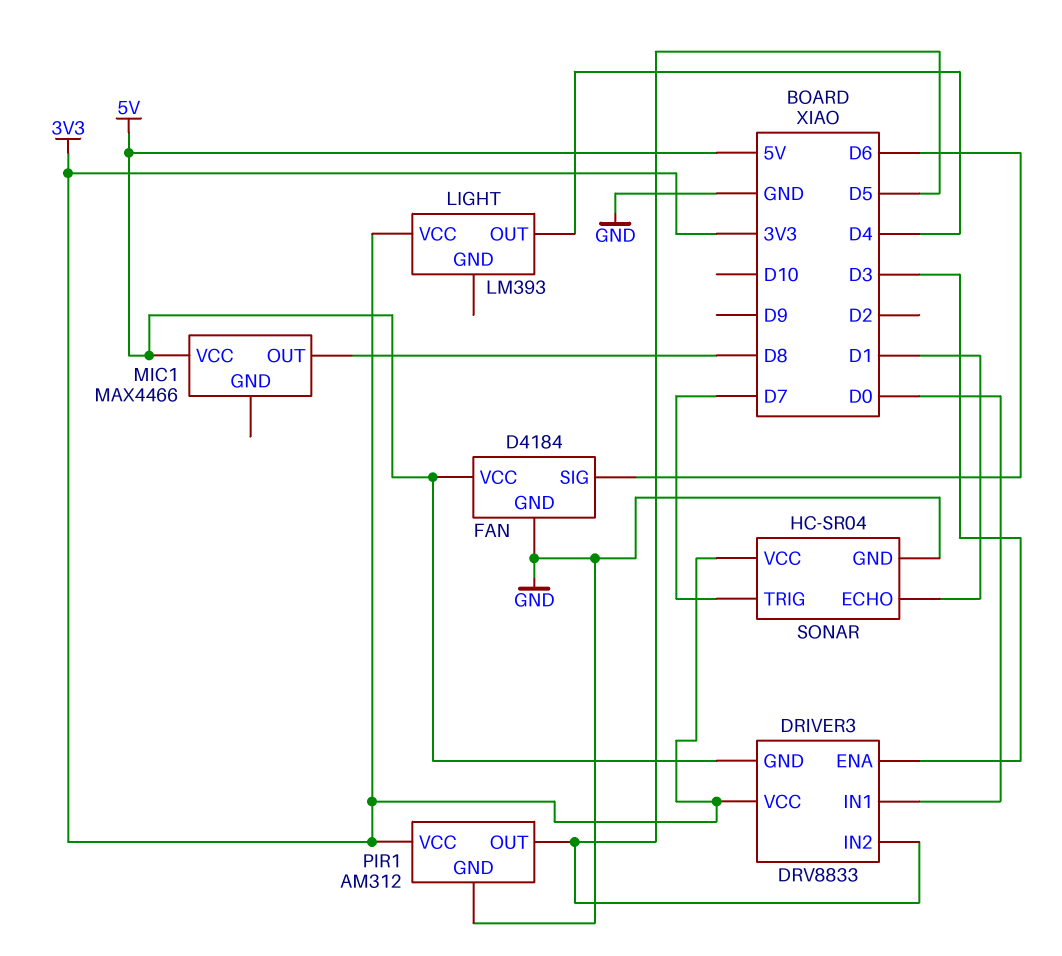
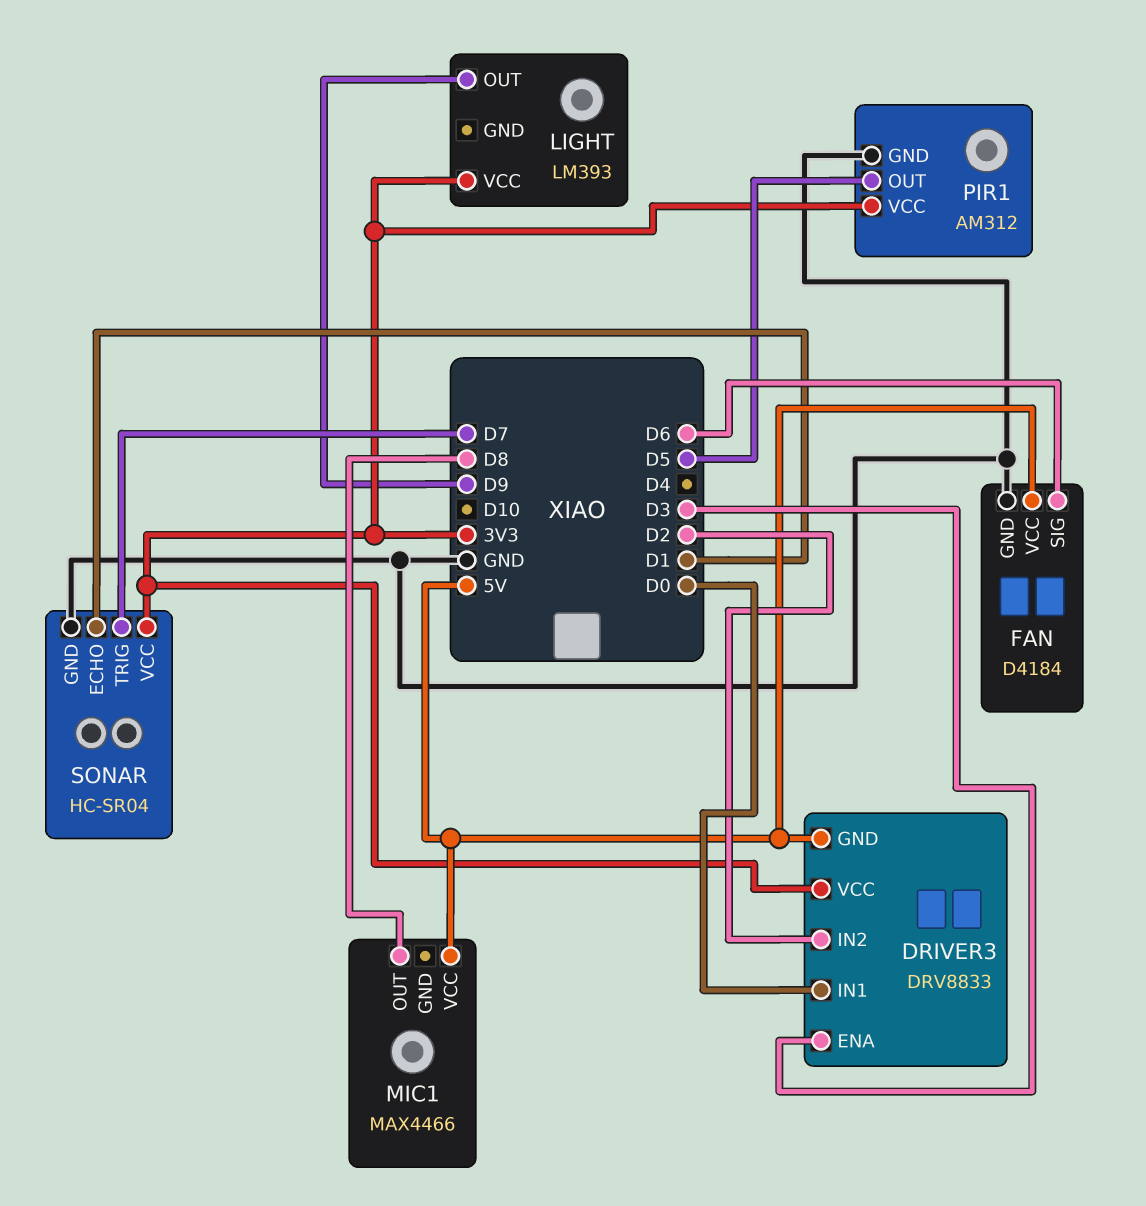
DRIVER3 pin IN2: D5 -> D2
LIGHT pin OUT: D4 -> D9

